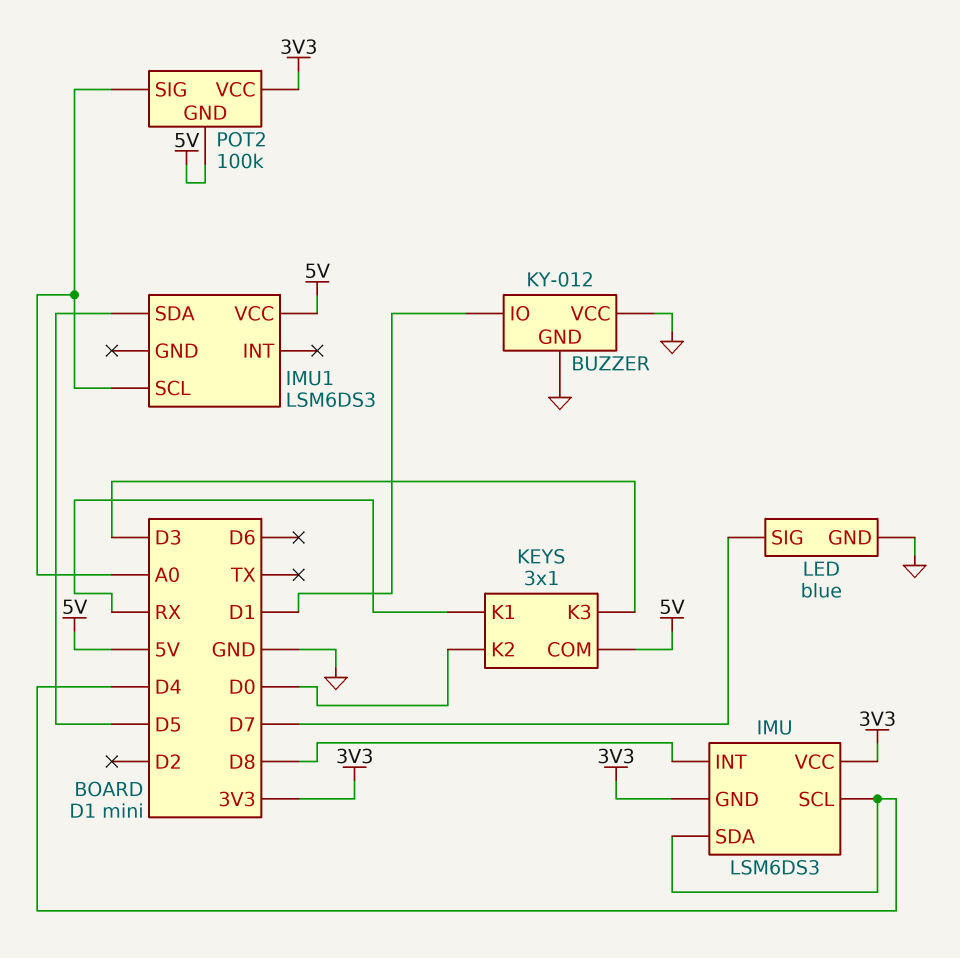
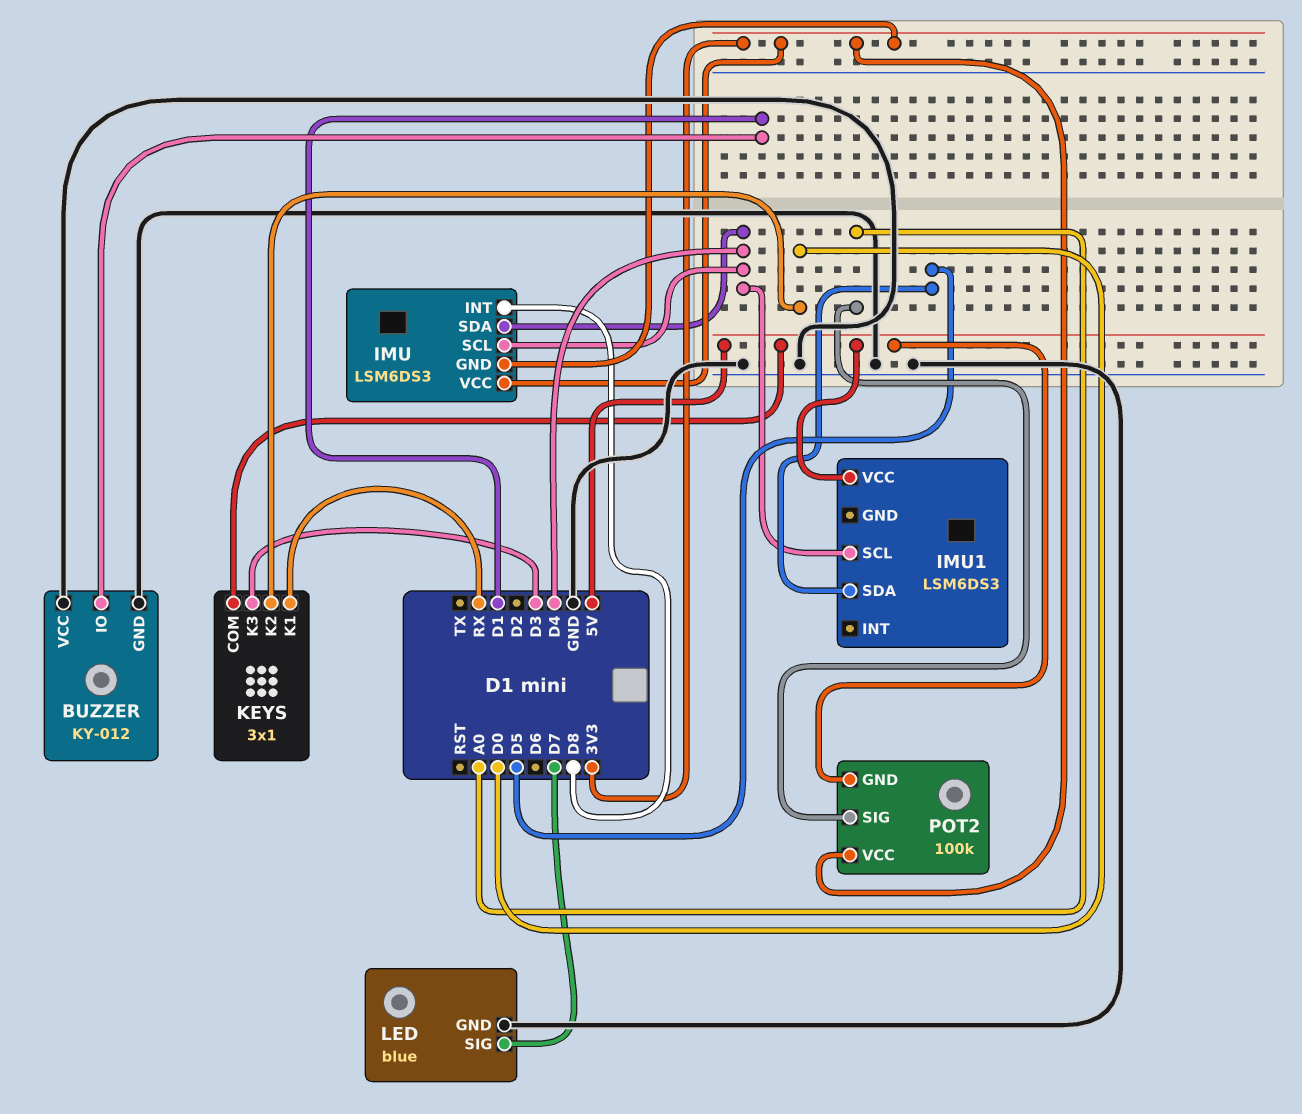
IMU1 pin SCL: A0 -> D4

